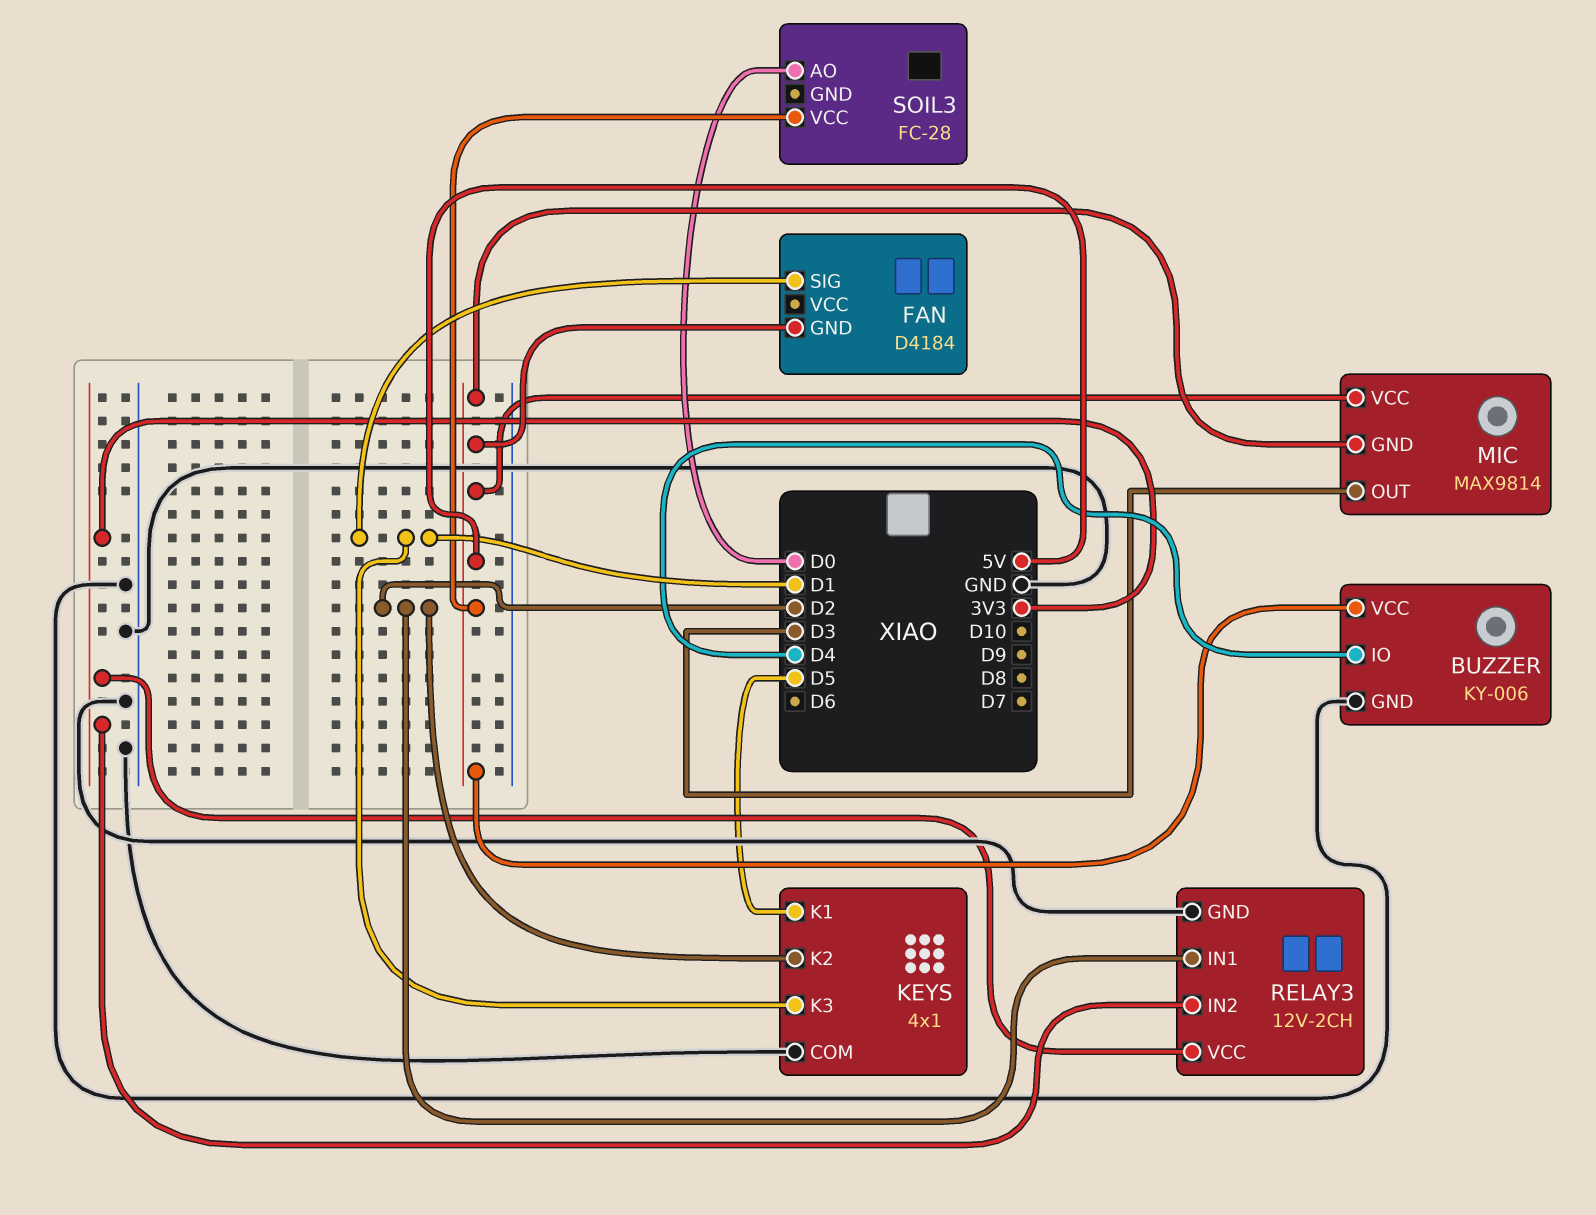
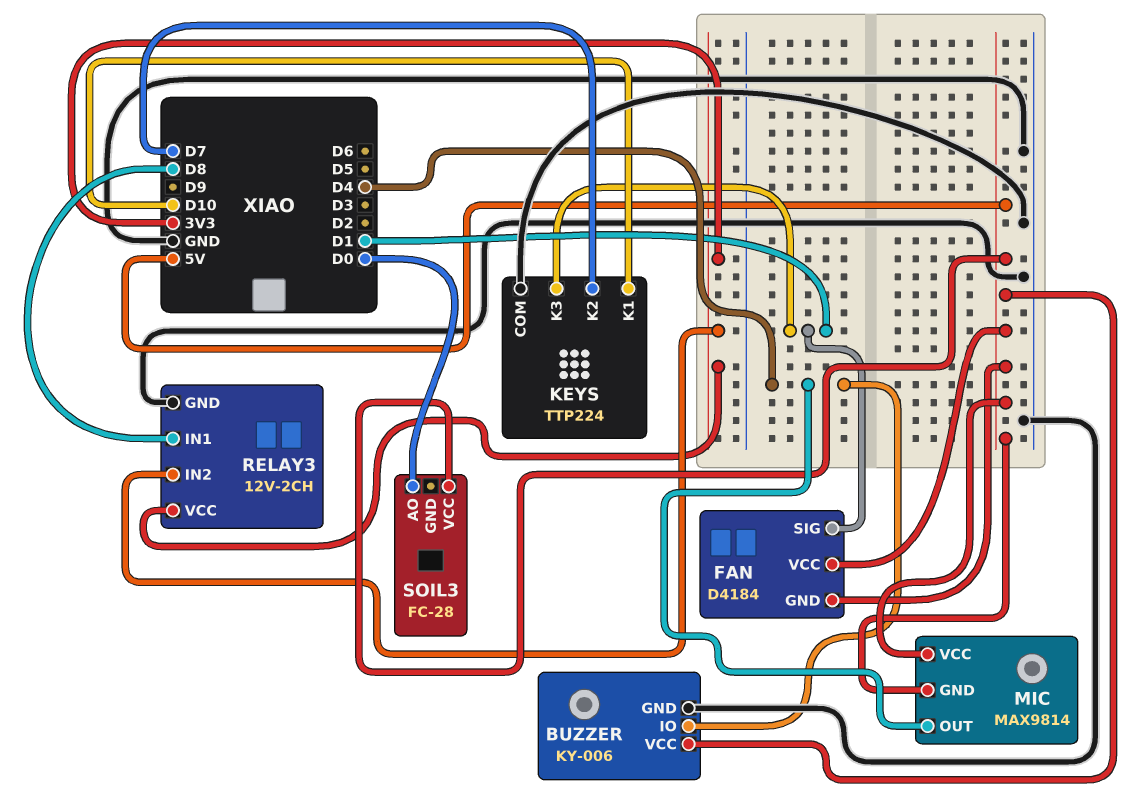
FAN pin VCC: none -> 5V
KEYS: 4x1 -> TTP224
KEYS pin K1: D5 -> D10
KEYS pin K2: D2 -> D7
MIC pin OUT: D3 -> D4
RELAY3 pin IN1: D2 -> D8

